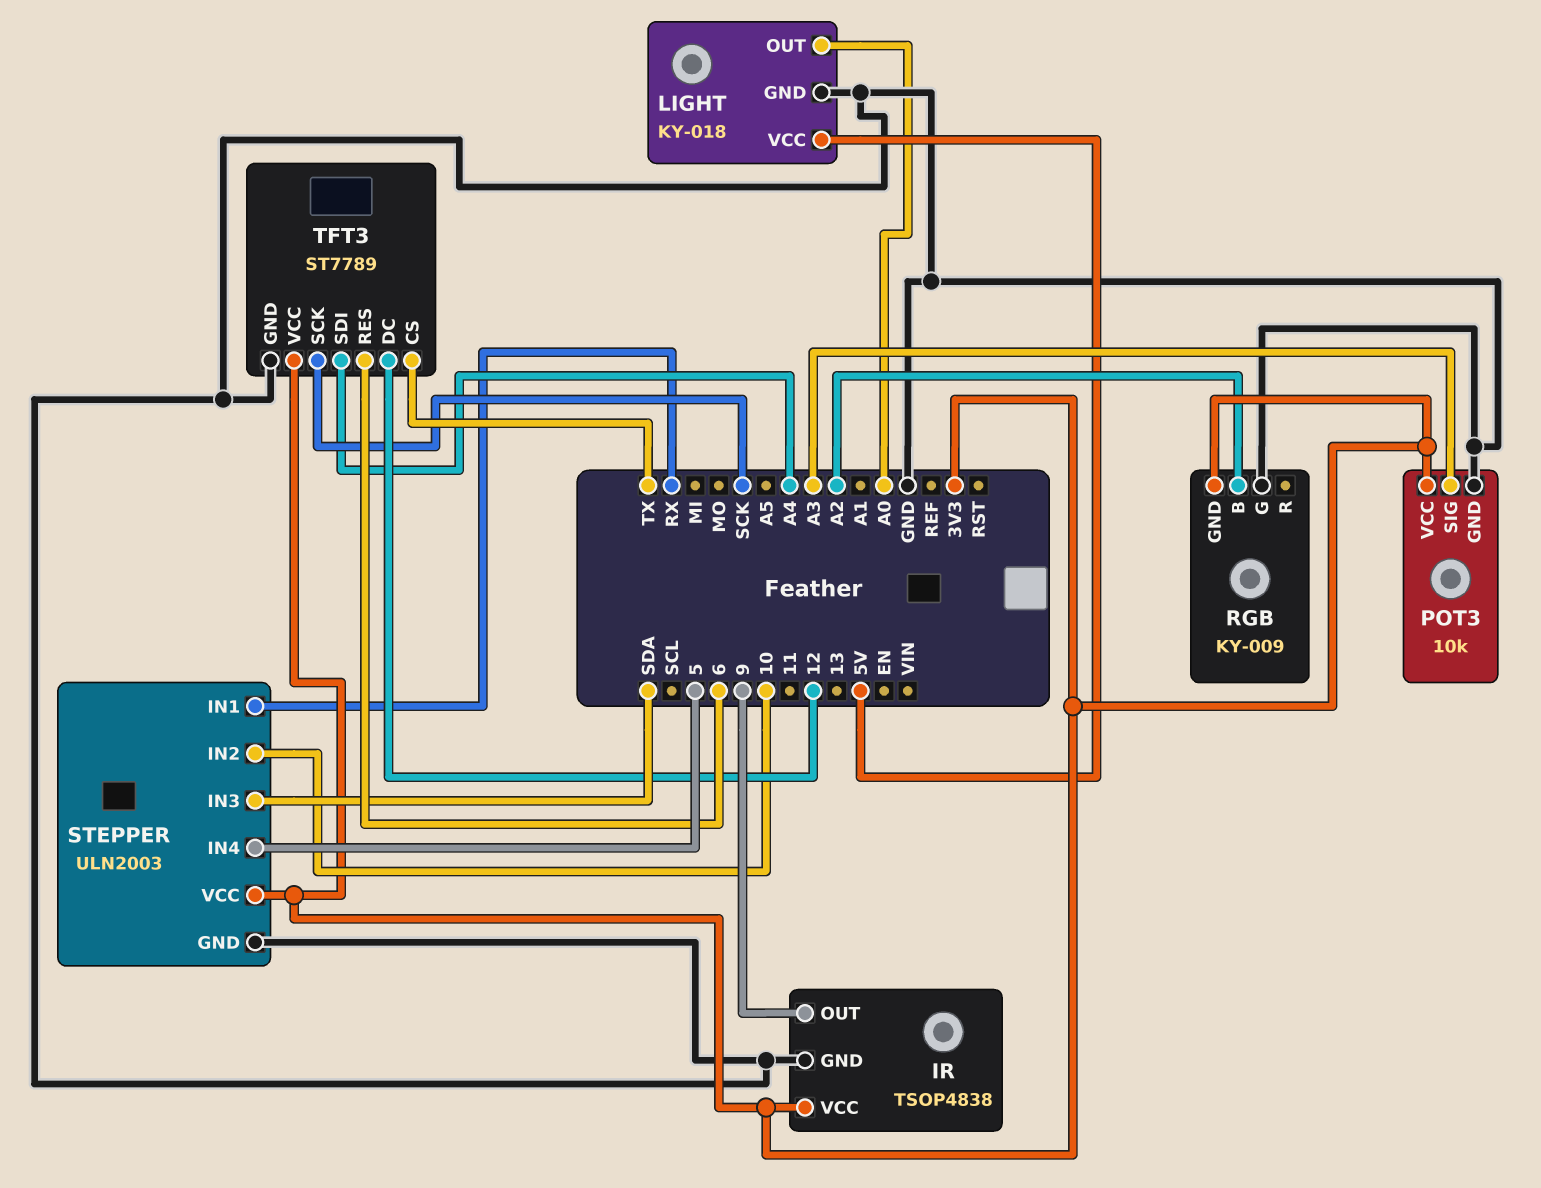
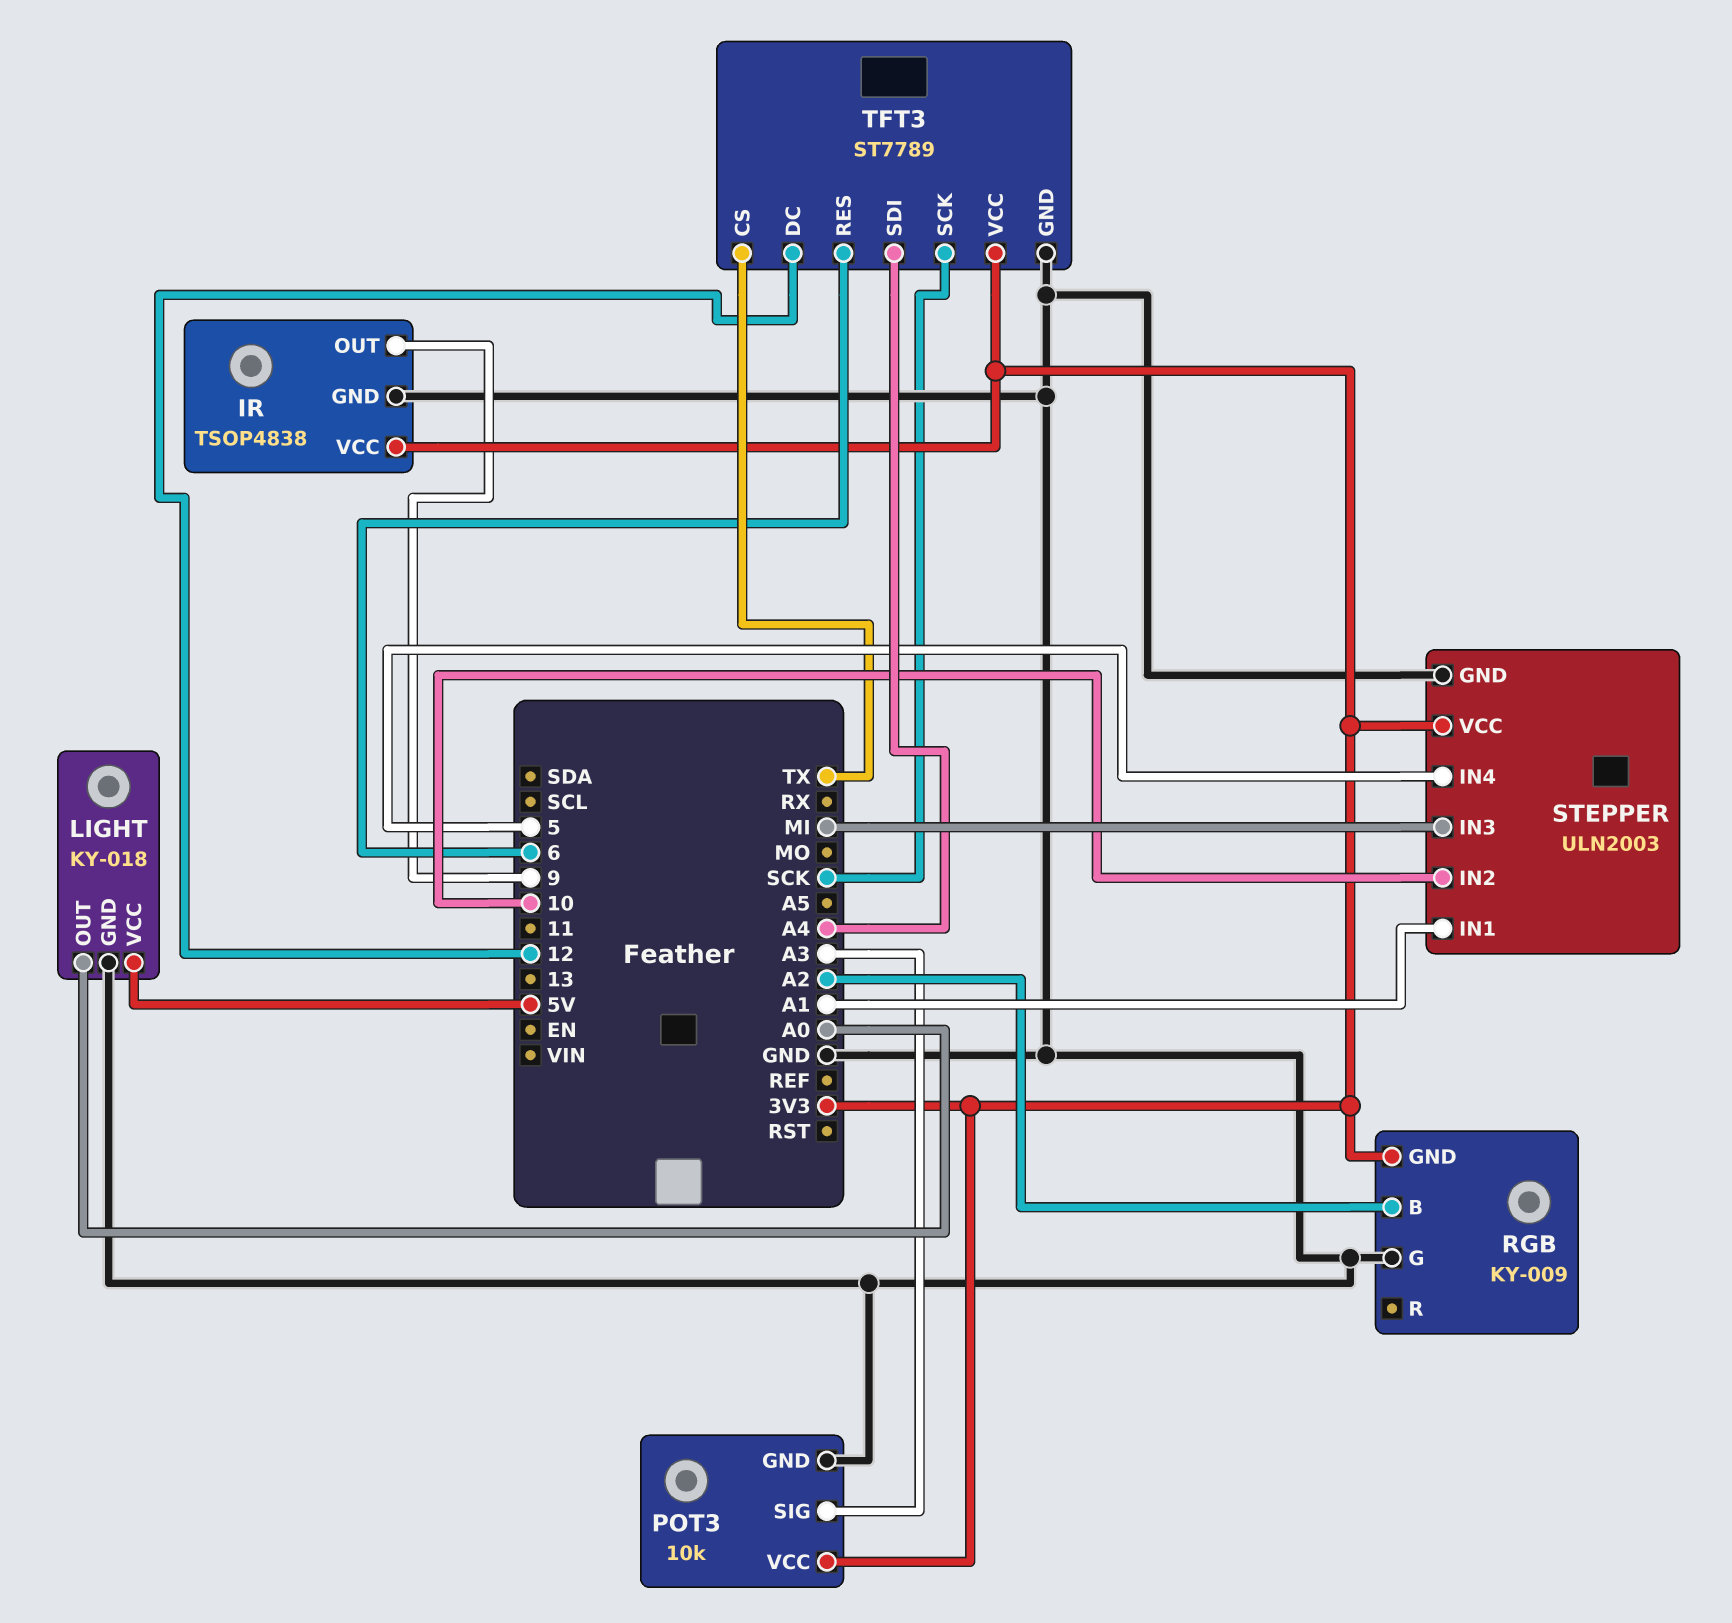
STEPPER pin IN1: RX -> A1
STEPPER pin IN3: SDA -> MI

